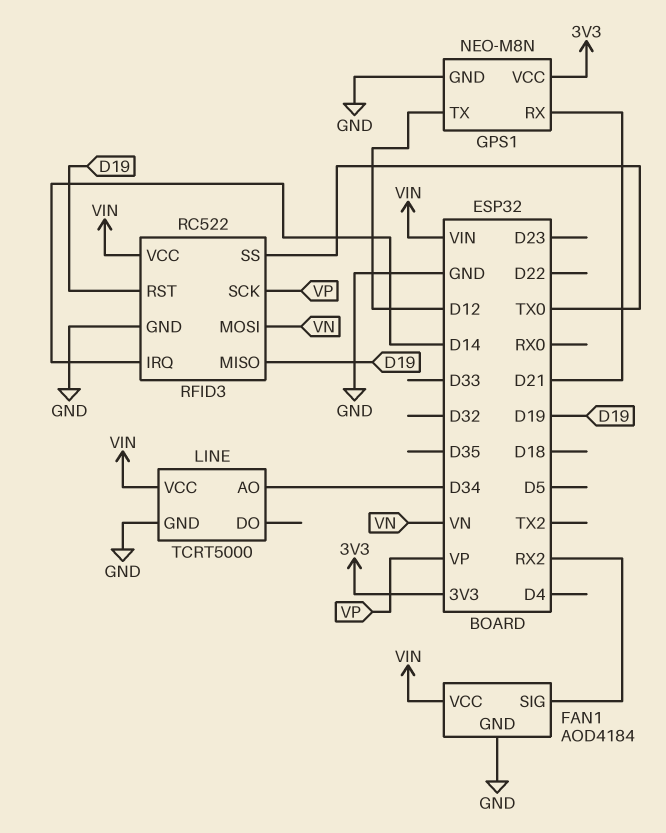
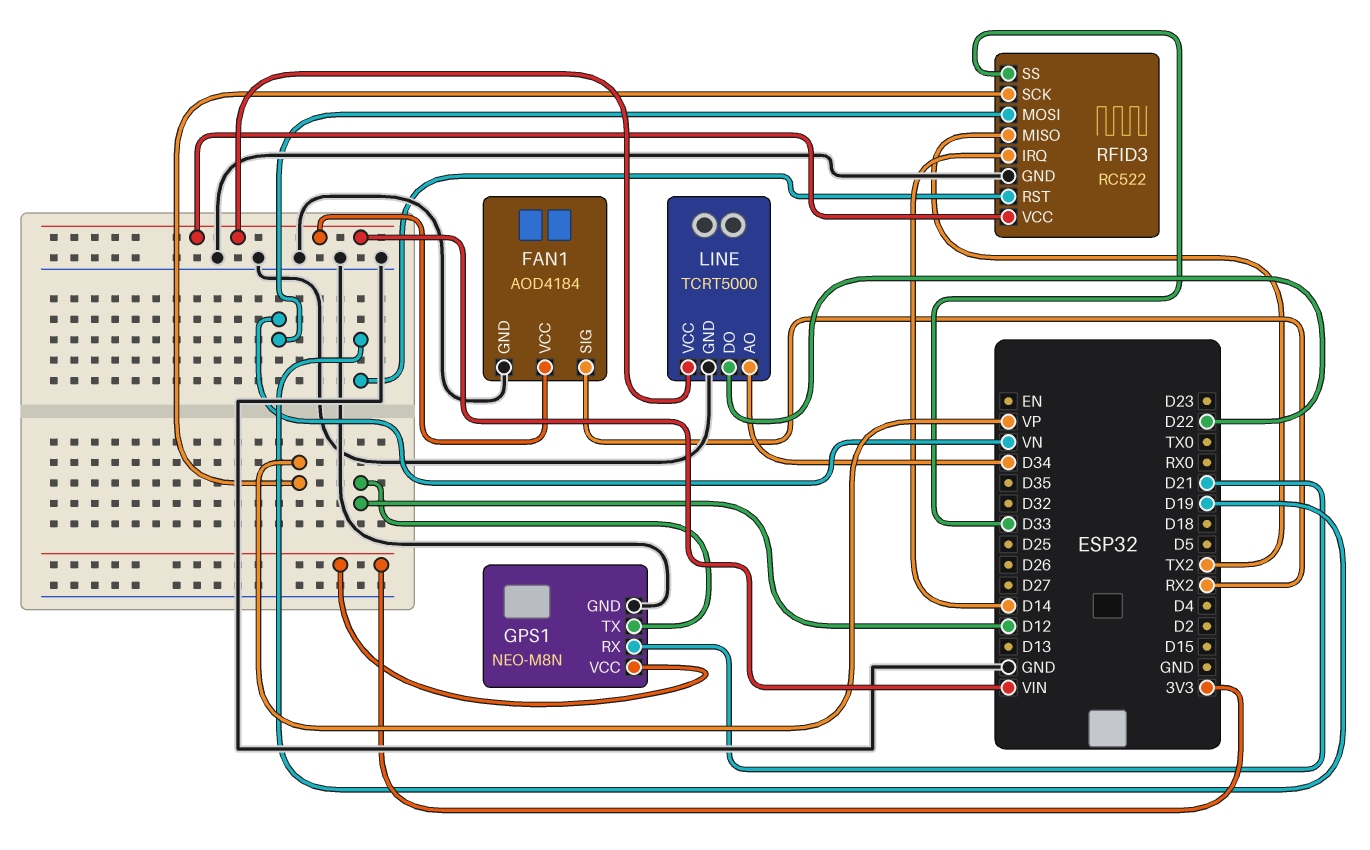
LINE pin DO: none -> D22
RFID3 pin MISO: D19 -> TX2
RFID3 pin SS: TX0 -> D33

